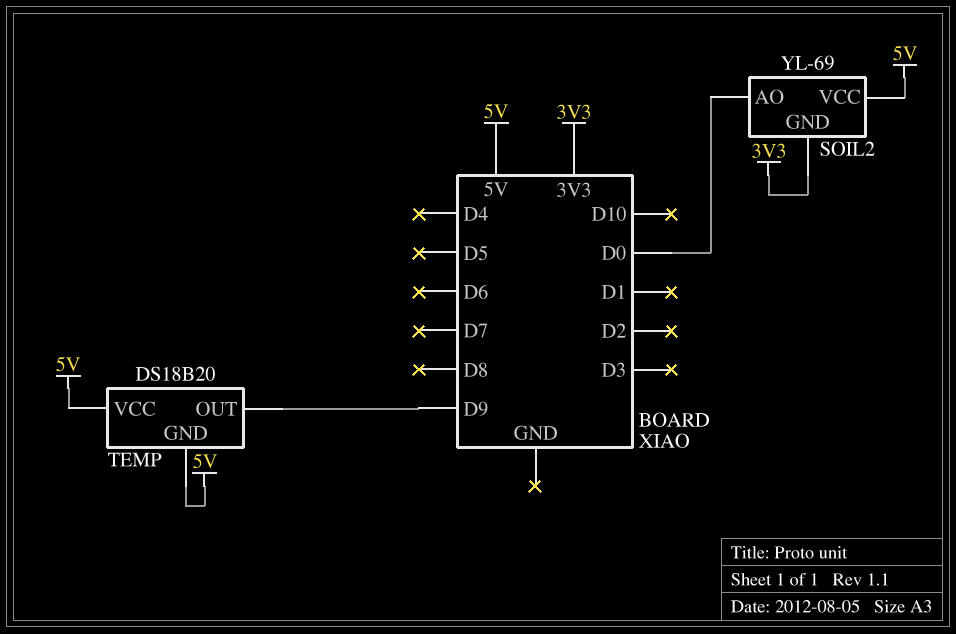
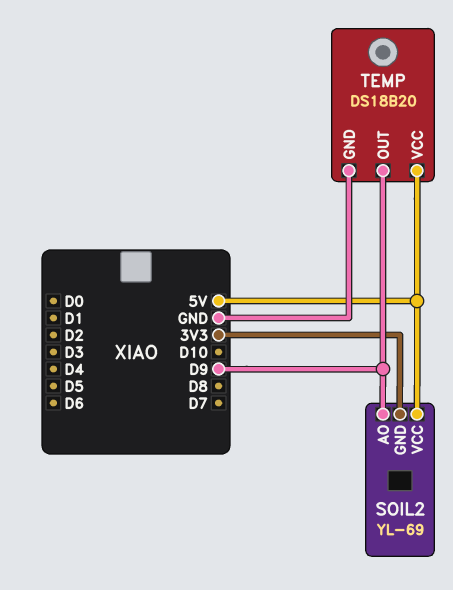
SOIL2 pin AO: D0 -> D9
TEMP pin GND: 5V -> GND

